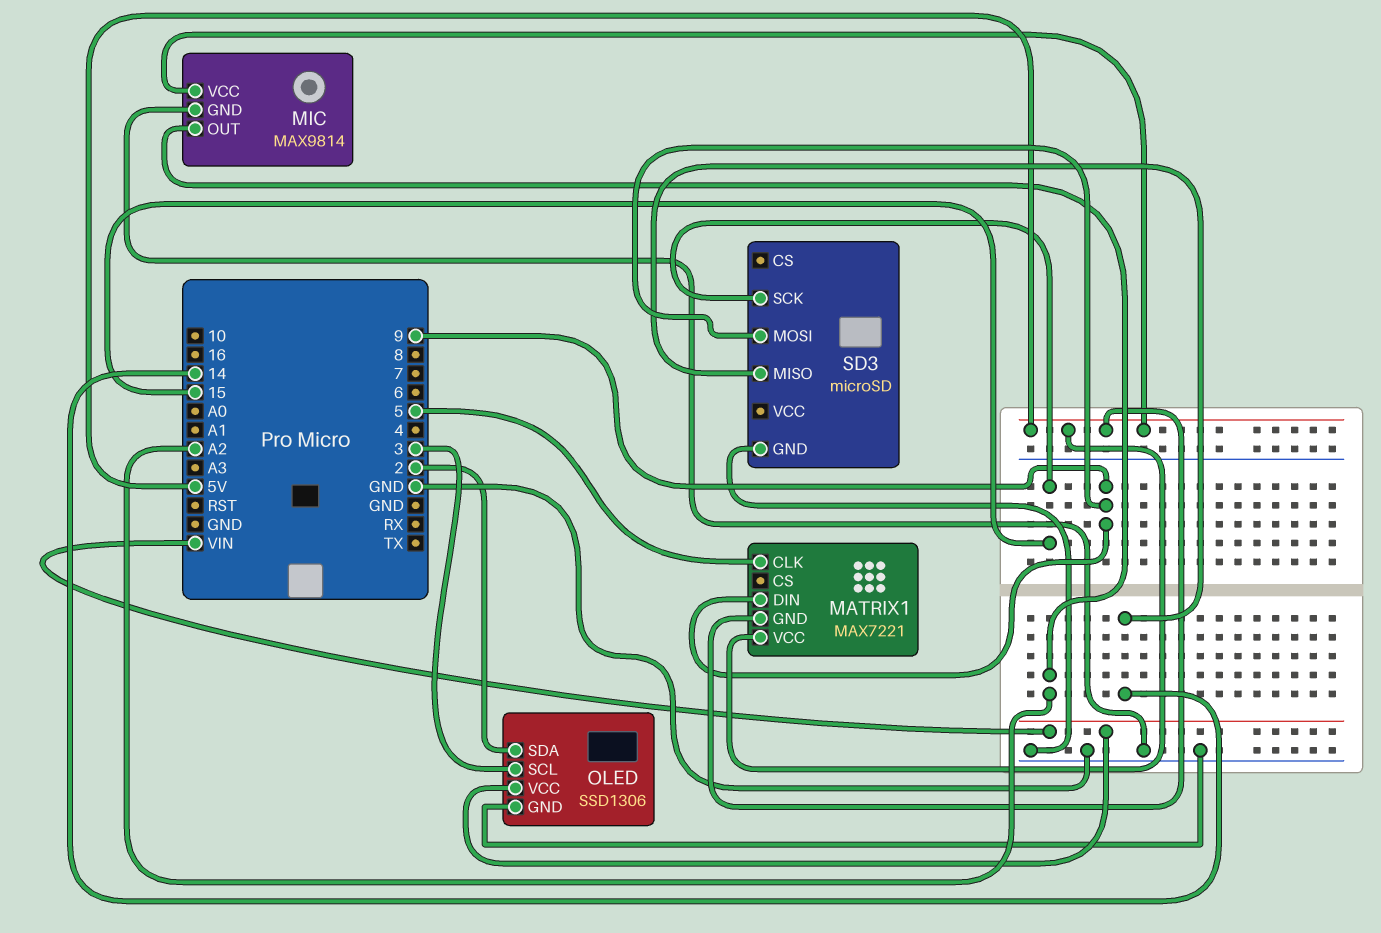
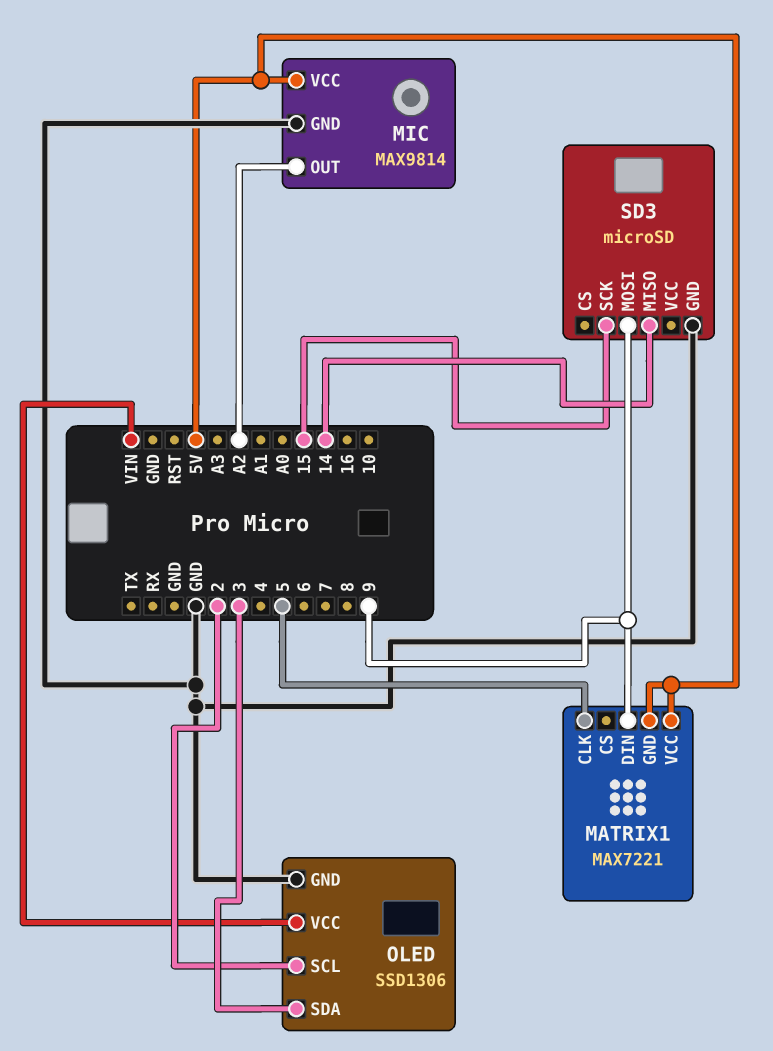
OLED pin SCL: 3 -> 2
OLED pin SDA: 2 -> 3

